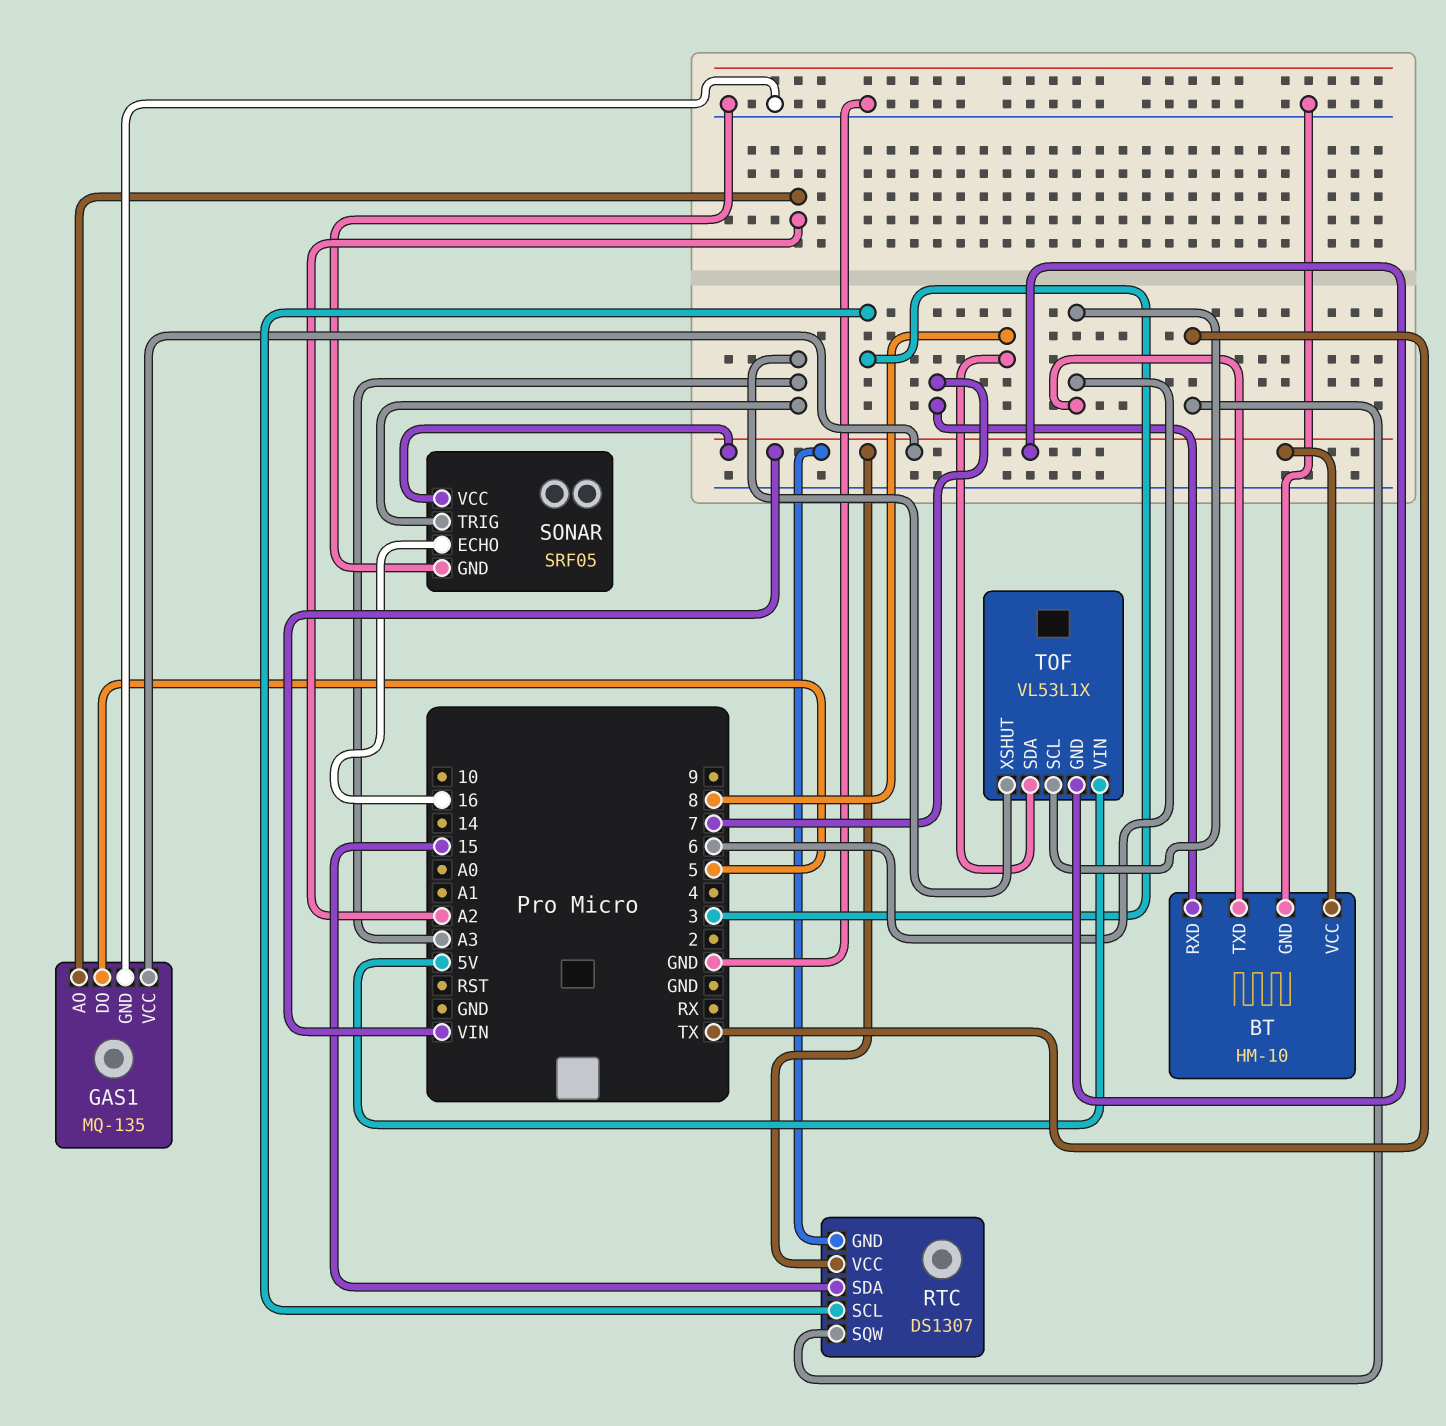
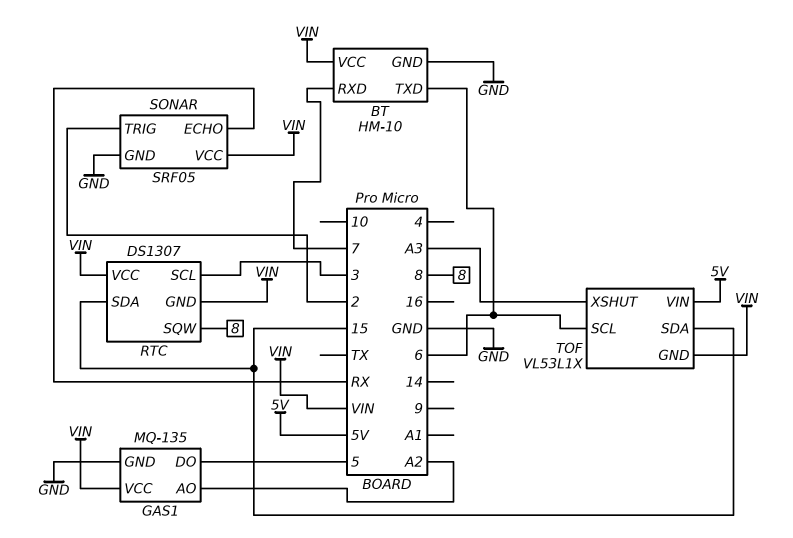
RTC pin SQW: TX -> 8
SONAR pin ECHO: 16 -> RX
SONAR pin TRIG: A3 -> 2
TOF pin SDA: 8 -> 15

